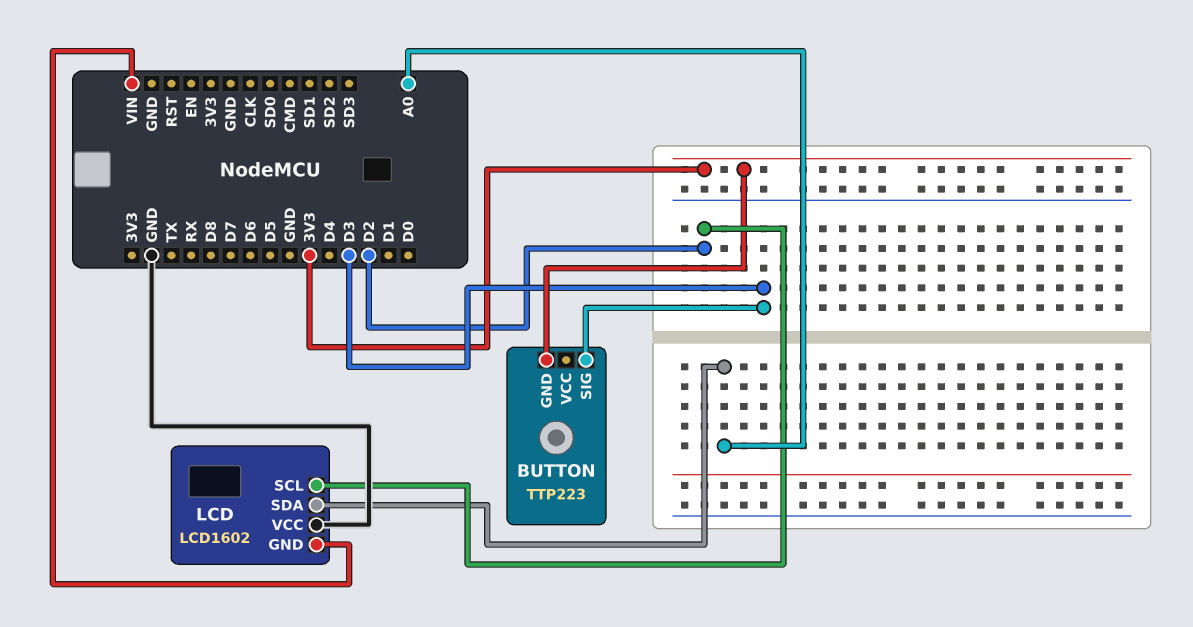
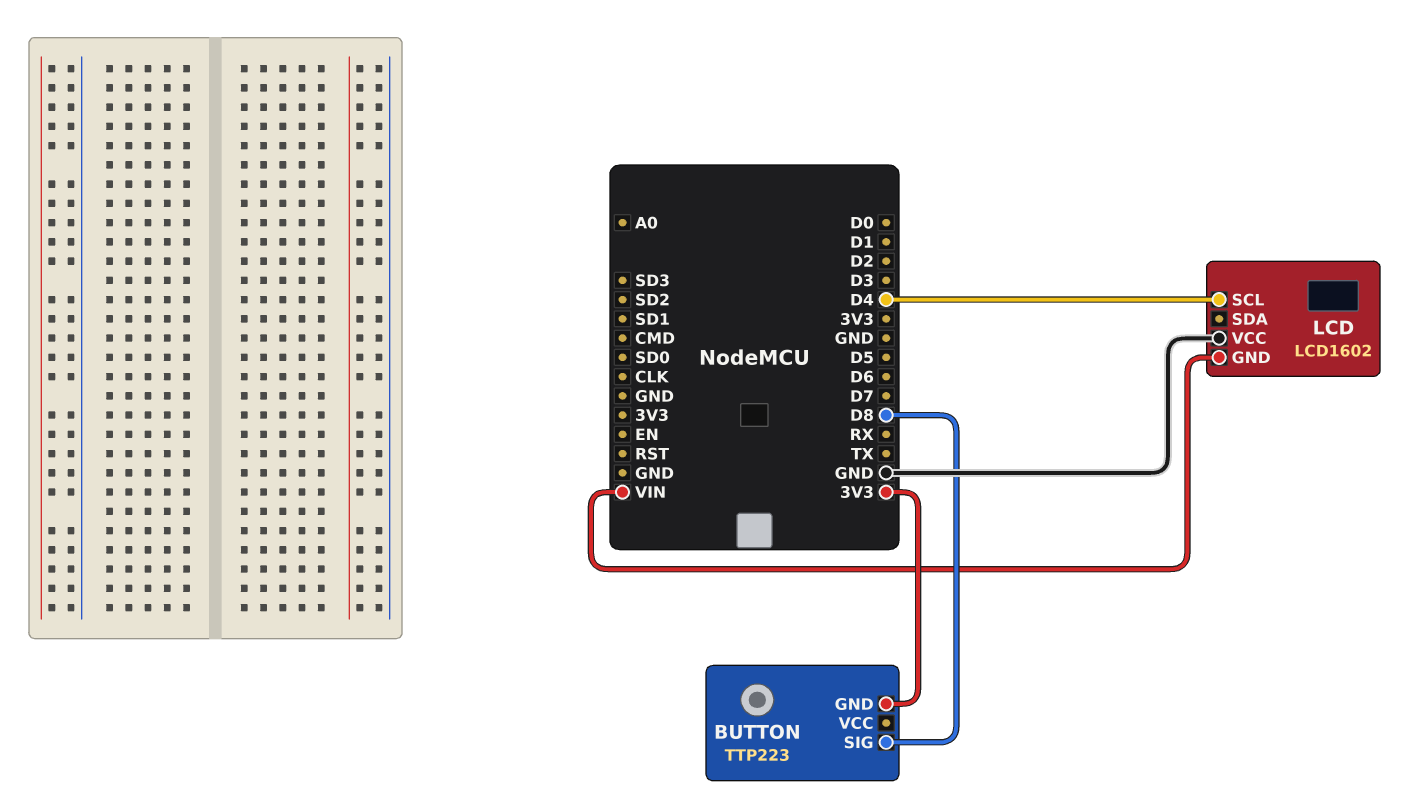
BUTTON pin SIG: D3 -> D8
LCD pin SCL: D2 -> D4
LCD pin SDA: A0 -> none

